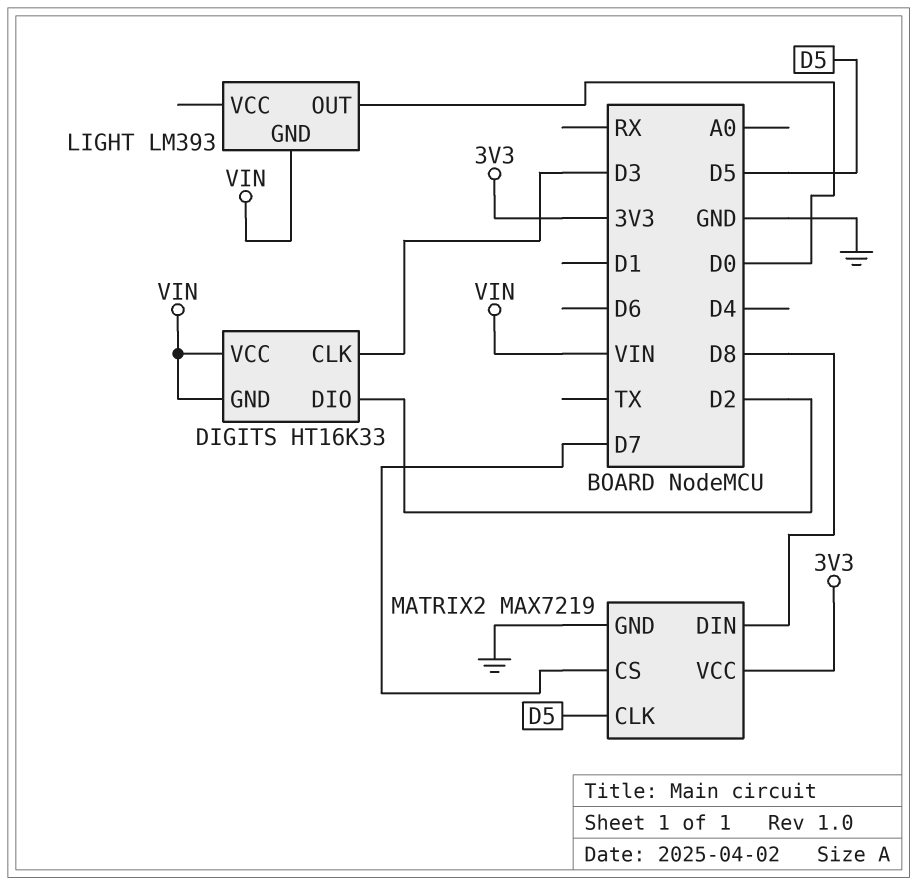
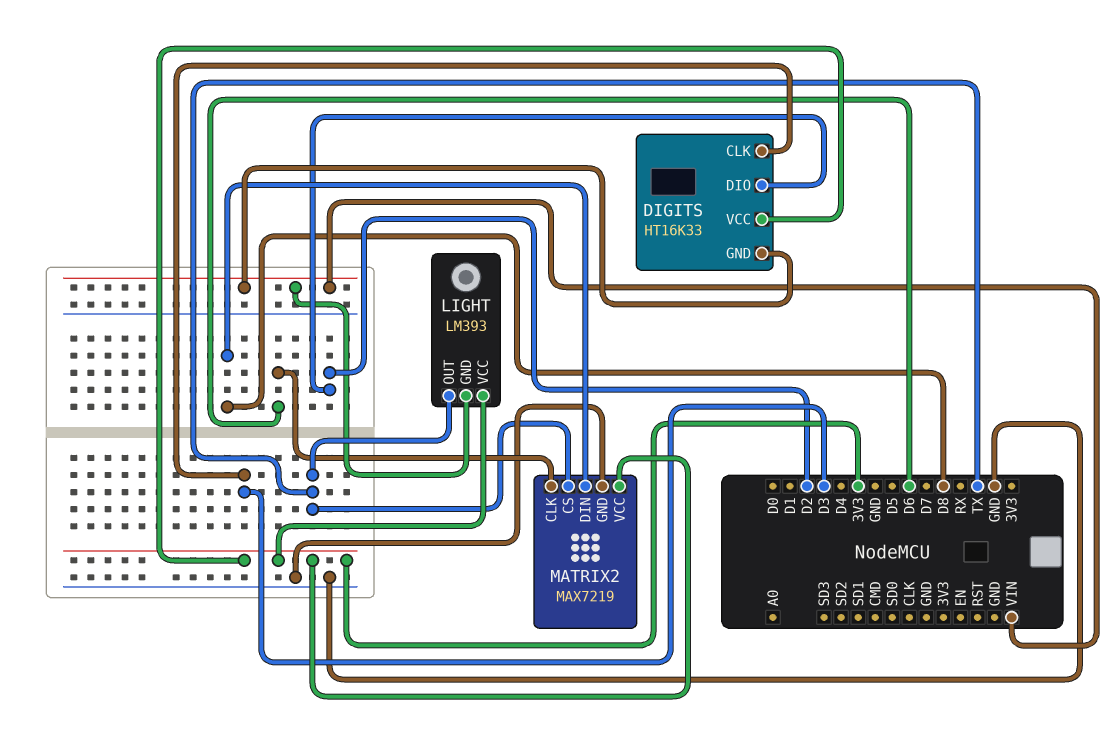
DIGITS pin VCC: VIN -> 3V3
LIGHT pin OUT: D0 -> TX
LIGHT pin VCC: none -> 3V3
MATRIX2 pin CLK: D5 -> D6
MATRIX2 pin CS: D7 -> TX

